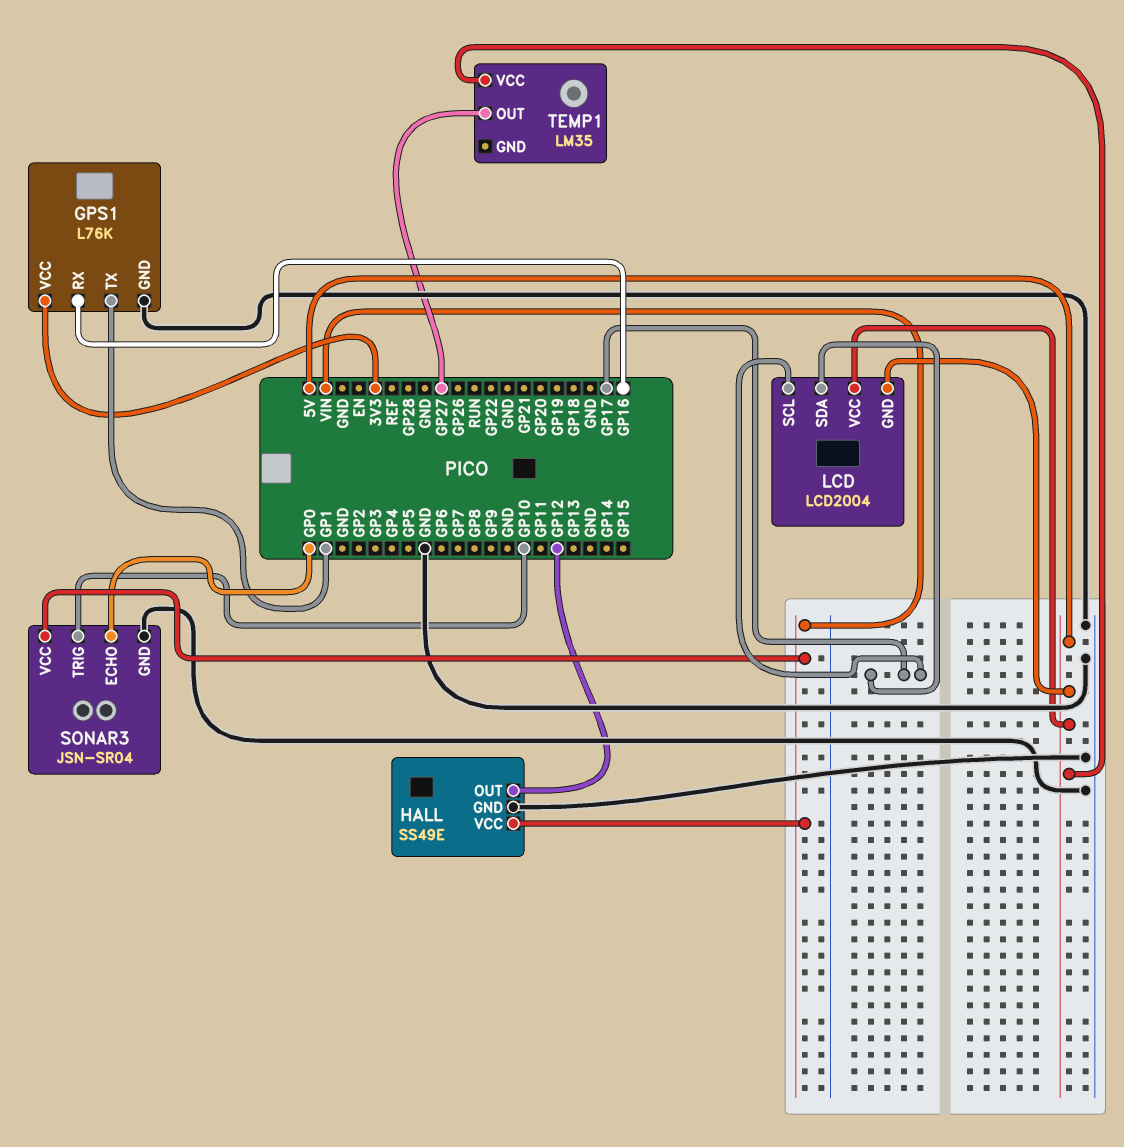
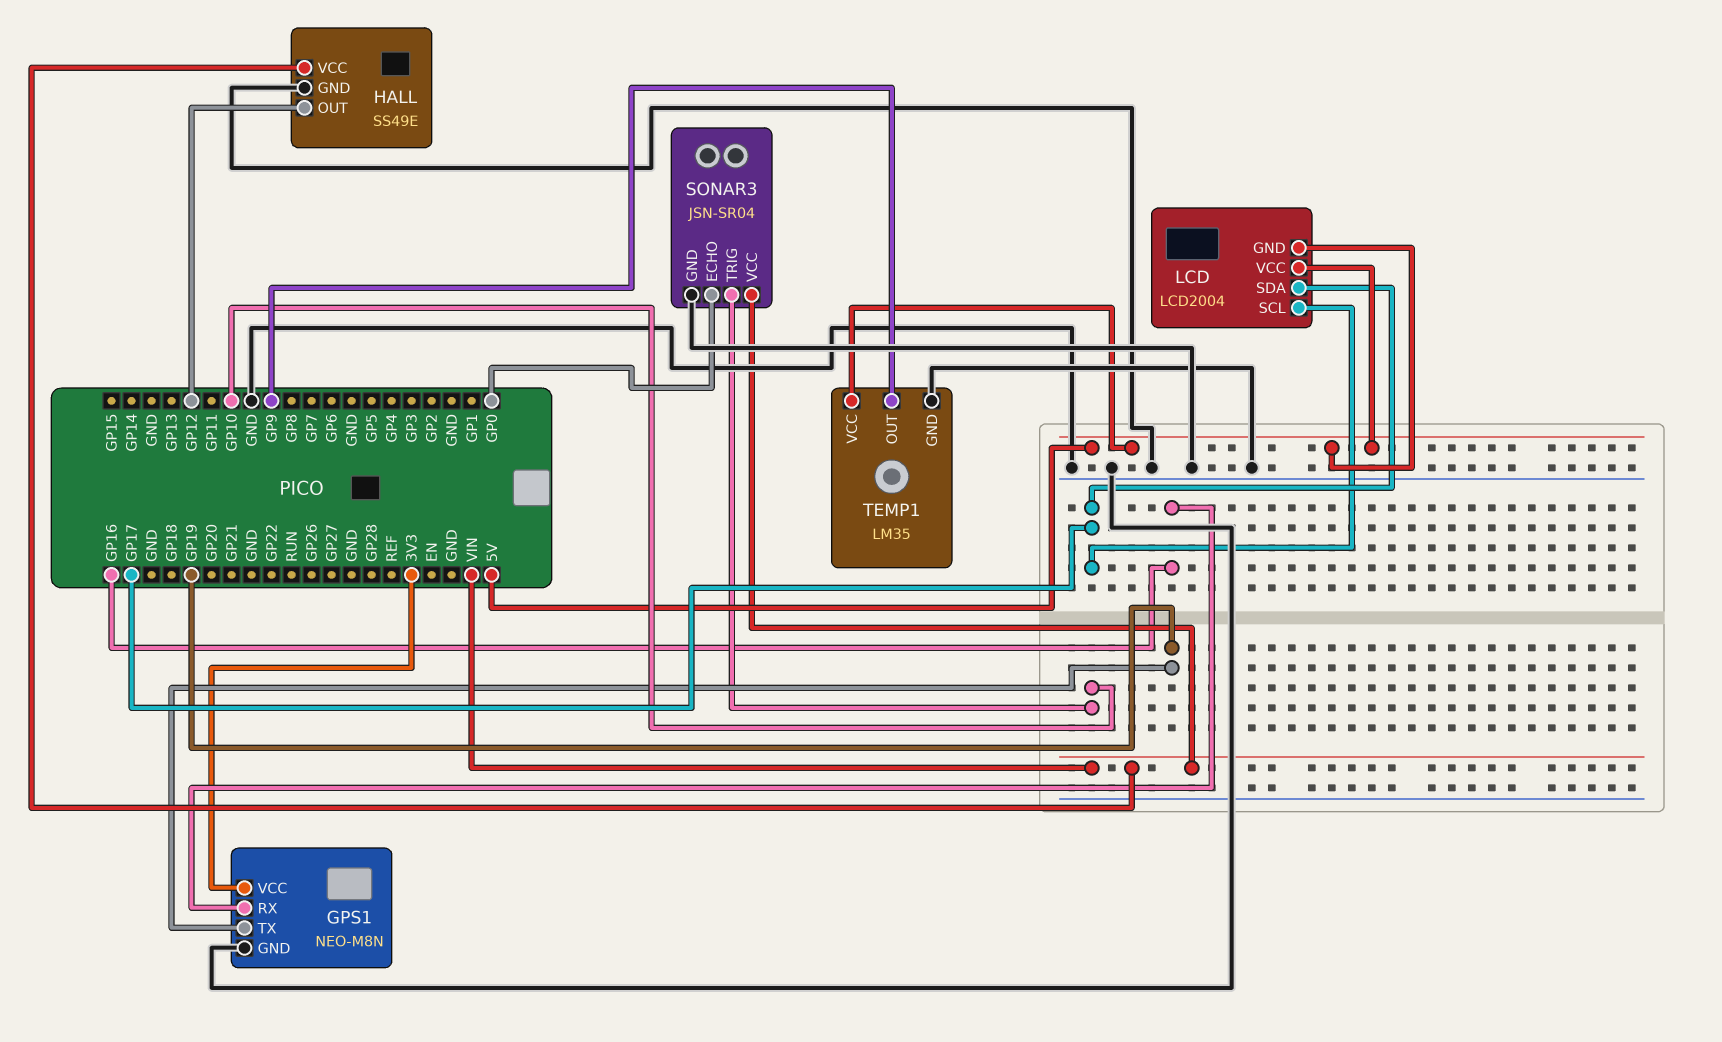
GPS1: L76K -> NEO-M8N
GPS1 pin TX: GP1 -> GP19
TEMP1 pin GND: none -> GND
TEMP1 pin OUT: GP27 -> GP9

